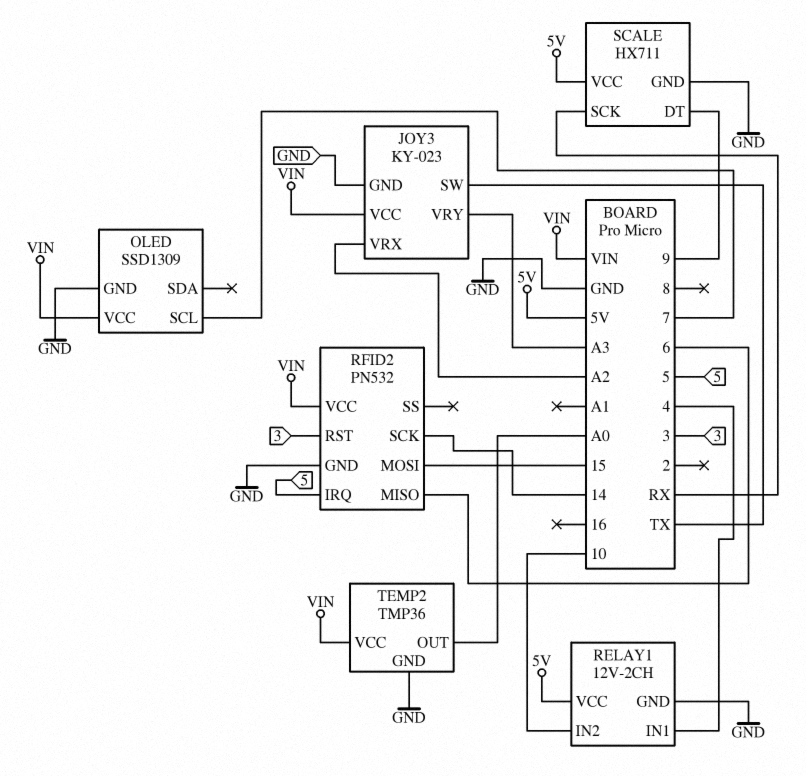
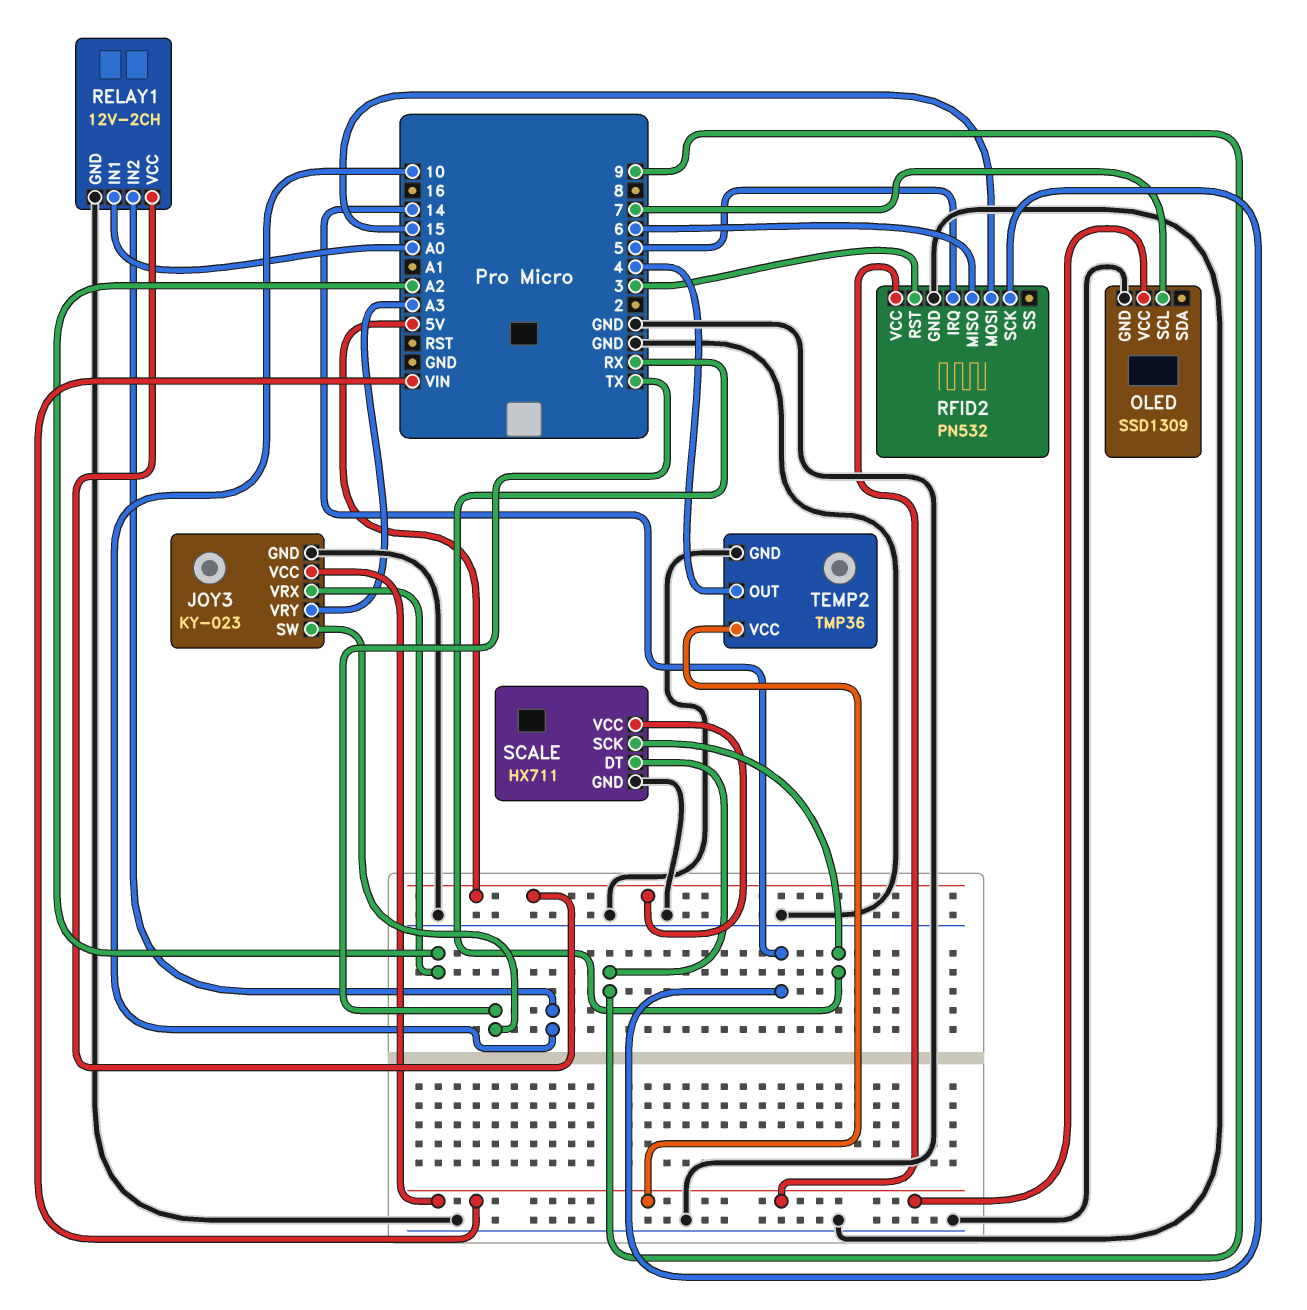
RELAY1 pin IN1: 4 -> A0
TEMP2 pin OUT: A0 -> 4

